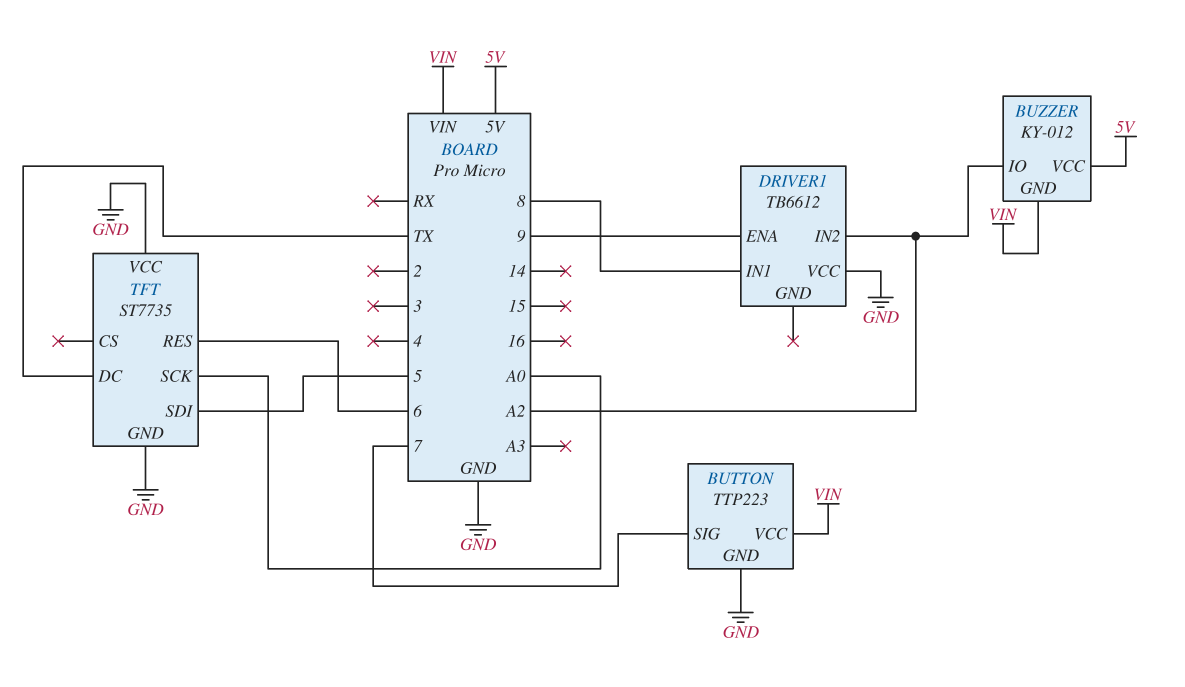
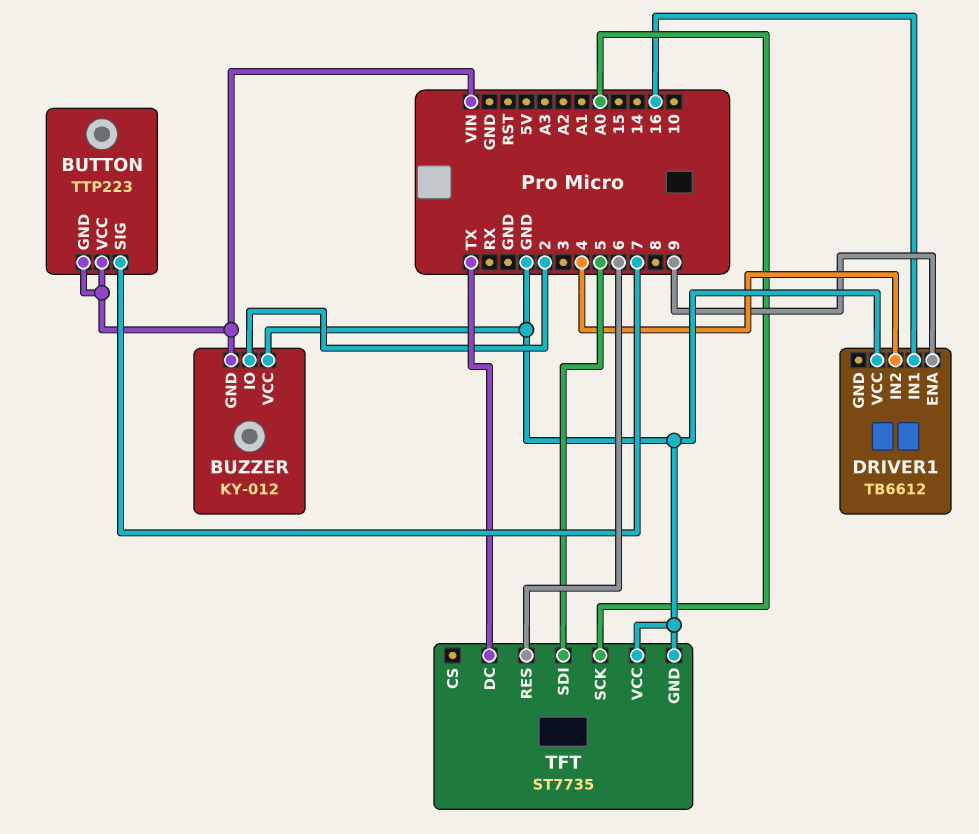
BUTTON pin GND: GND -> VIN
BUZZER pin IO: A2 -> 2
BUZZER pin VCC: 5V -> GND
DRIVER1 pin IN1: 8 -> 16
DRIVER1 pin IN2: A2 -> 4

